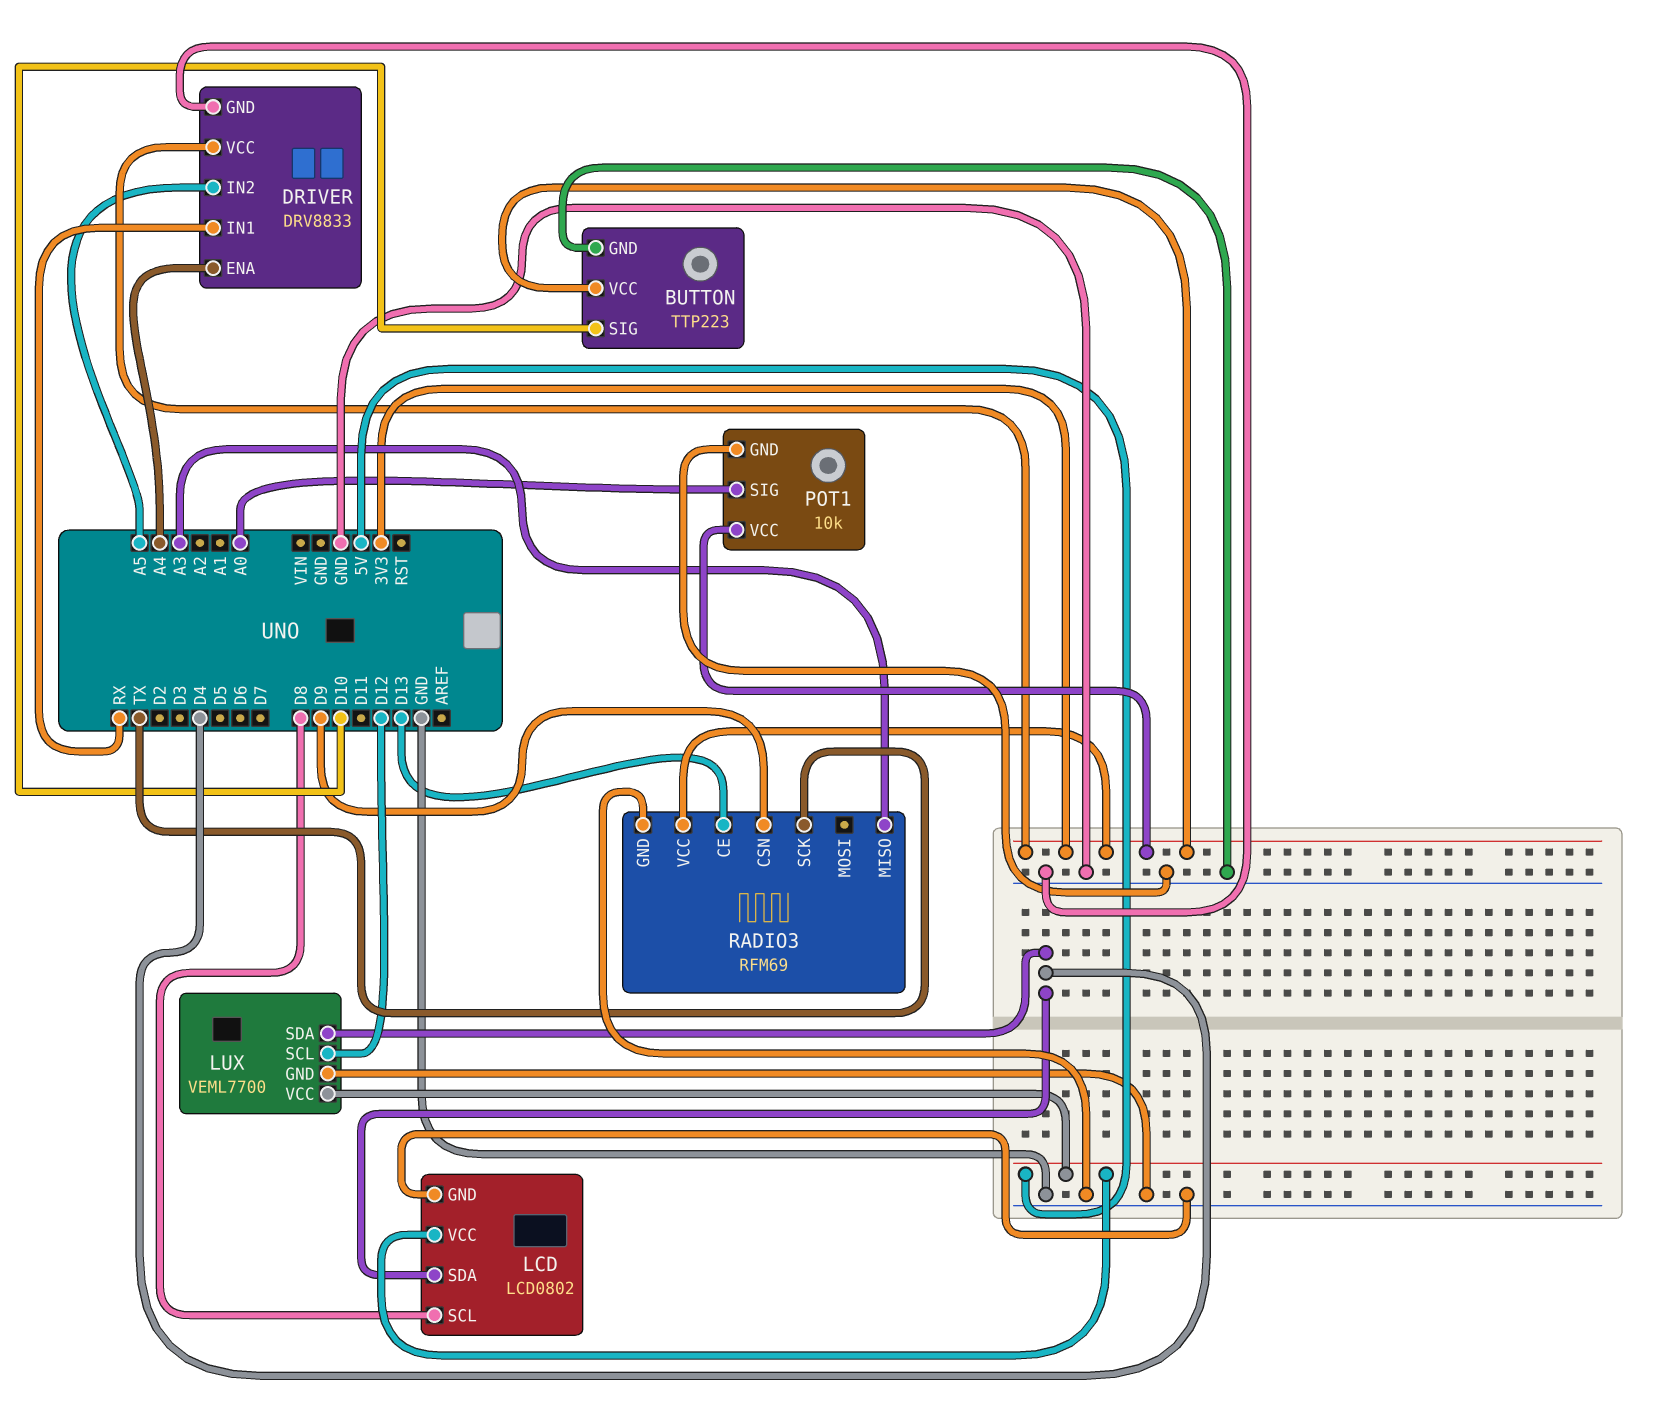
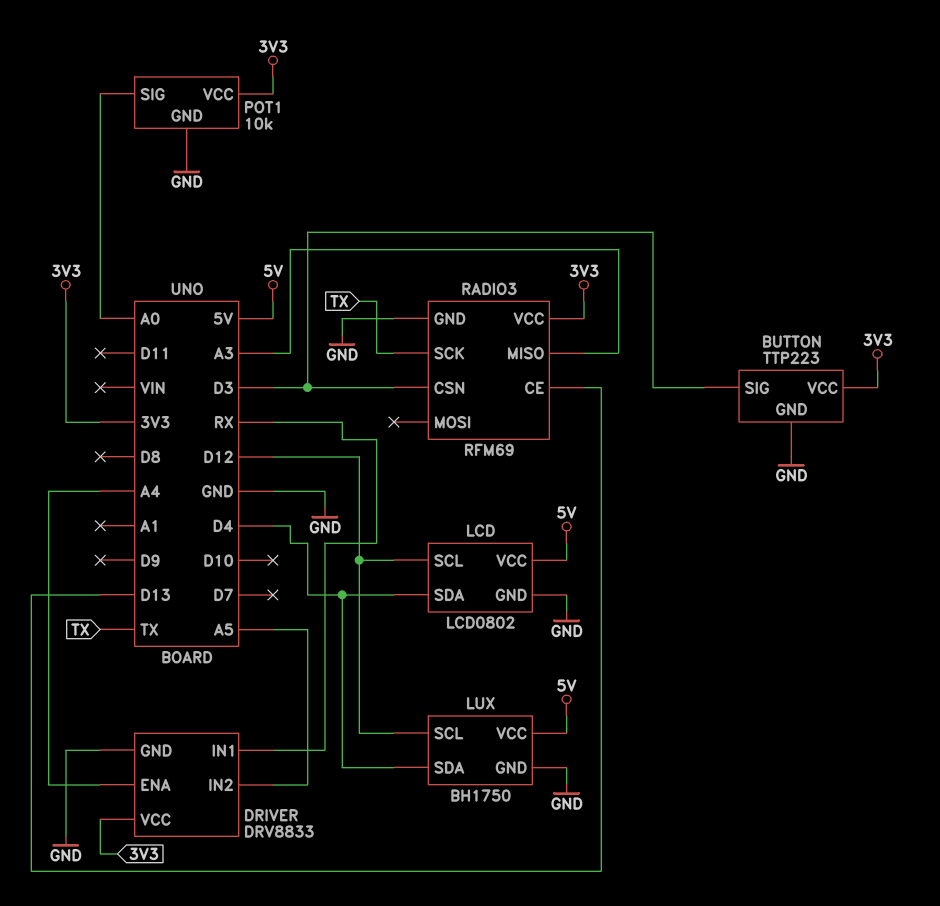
BUTTON pin SIG: D10 -> D3
LCD pin SCL: D8 -> D12
LUX: VEML7700 -> BH1750
RADIO3 pin CSN: D9 -> D3

